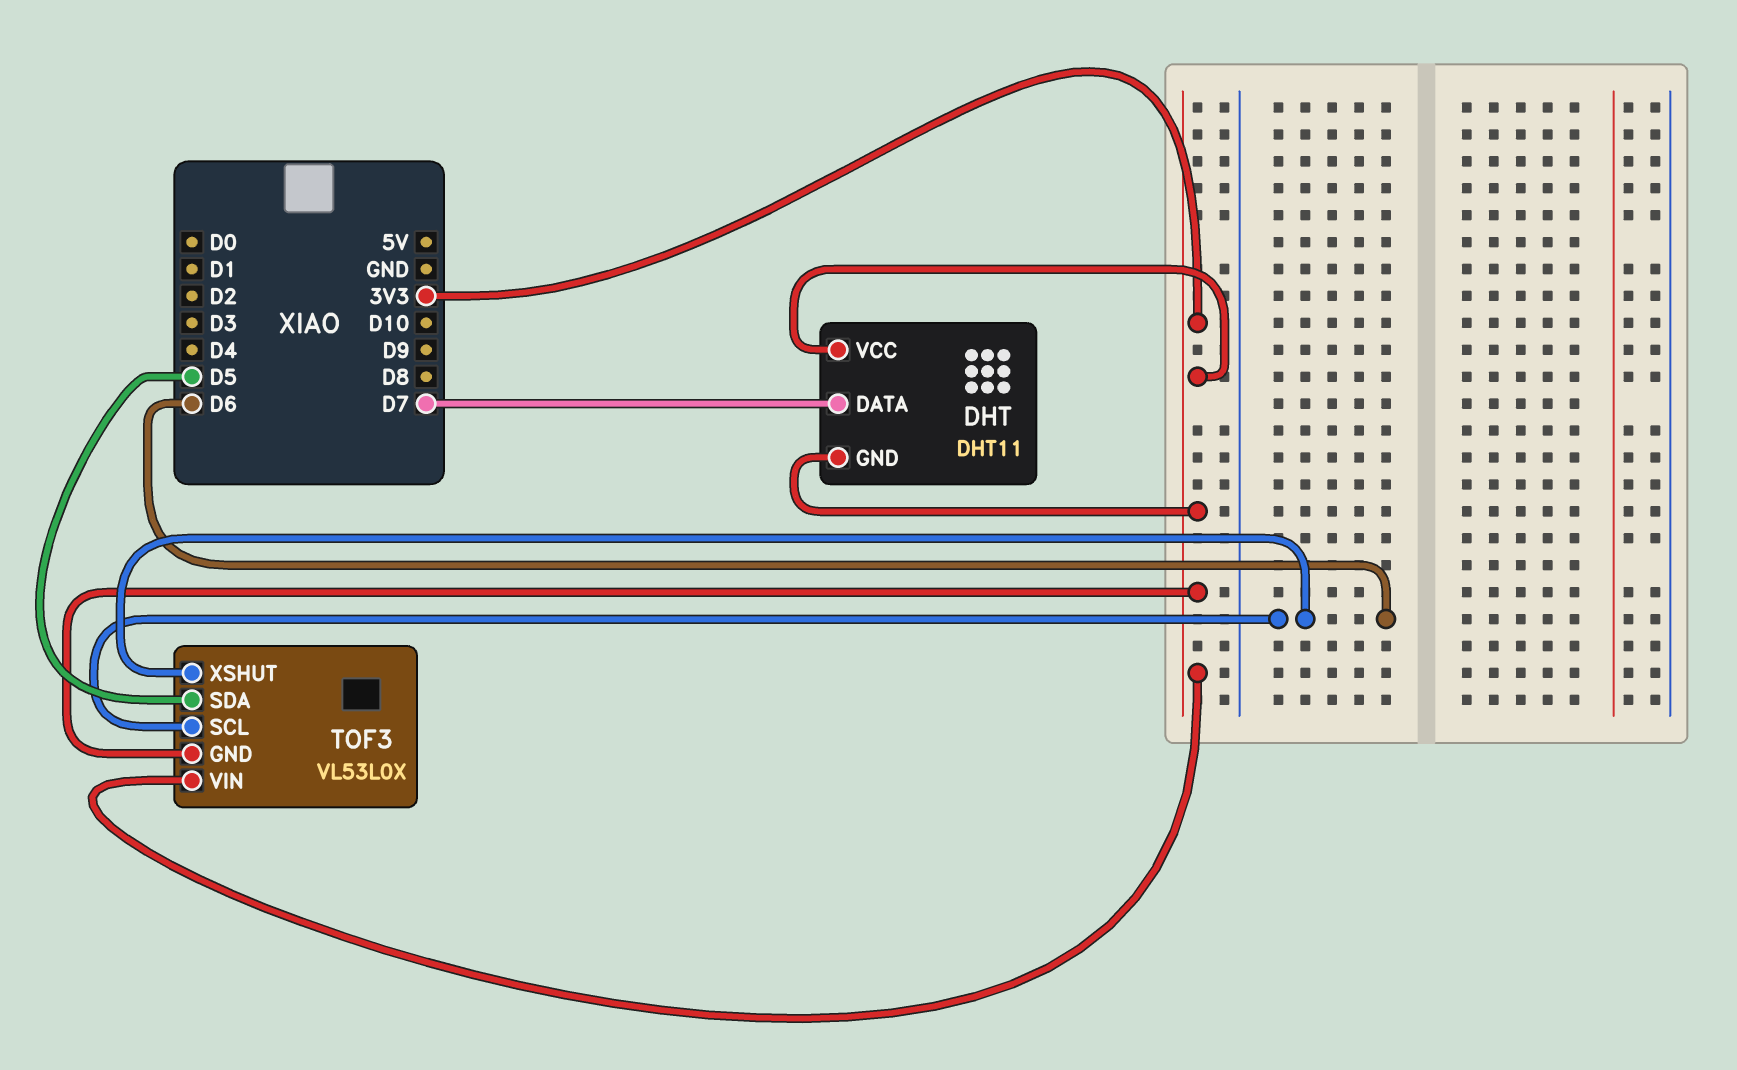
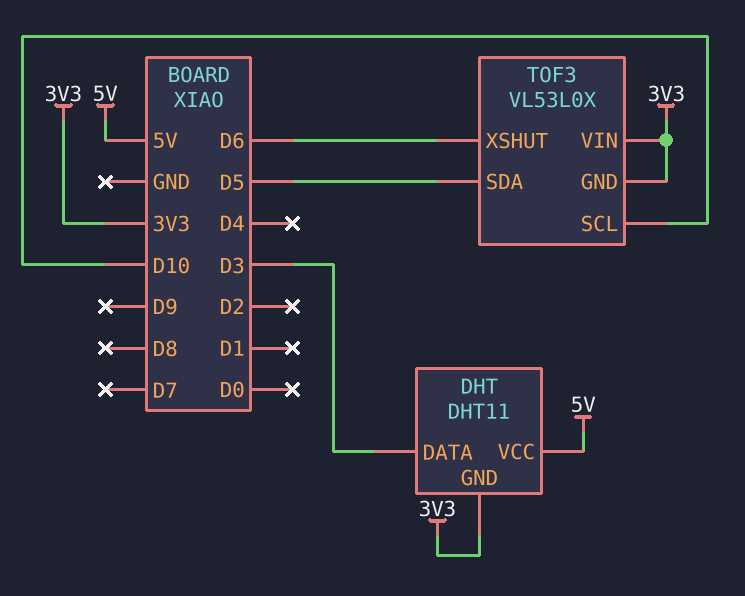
DHT pin DATA: D7 -> D3
DHT pin VCC: 3V3 -> 5V
TOF3 pin SCL: D6 -> D10

